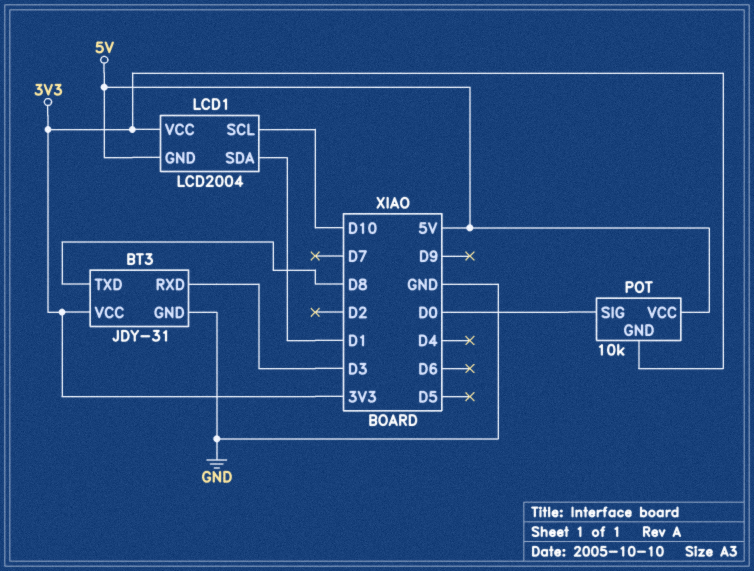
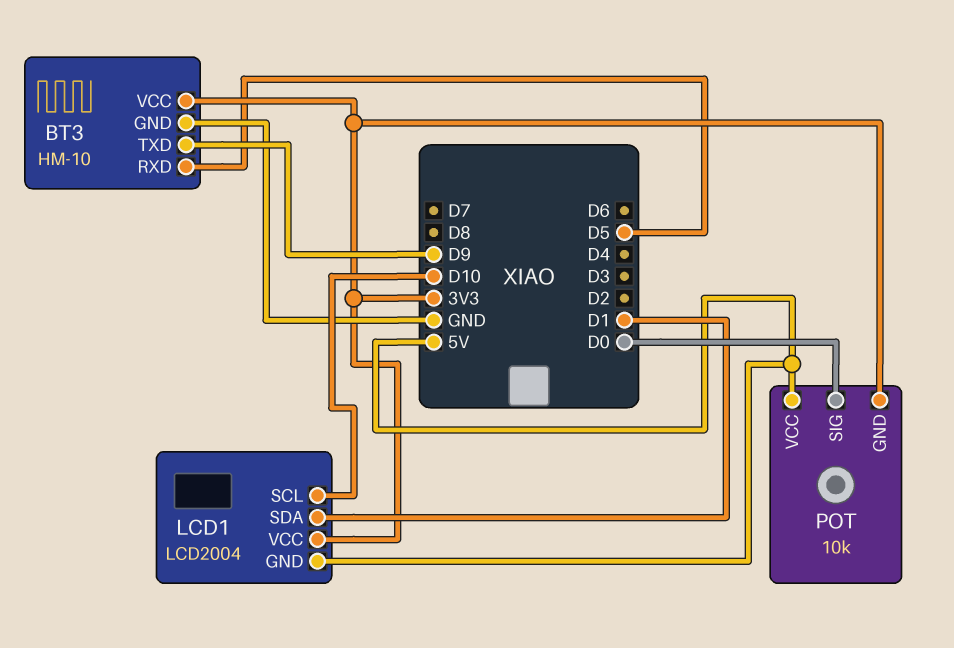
BT3: JDY-31 -> HM-10
BT3 pin RXD: D3 -> D5
BT3 pin TXD: D8 -> D9

